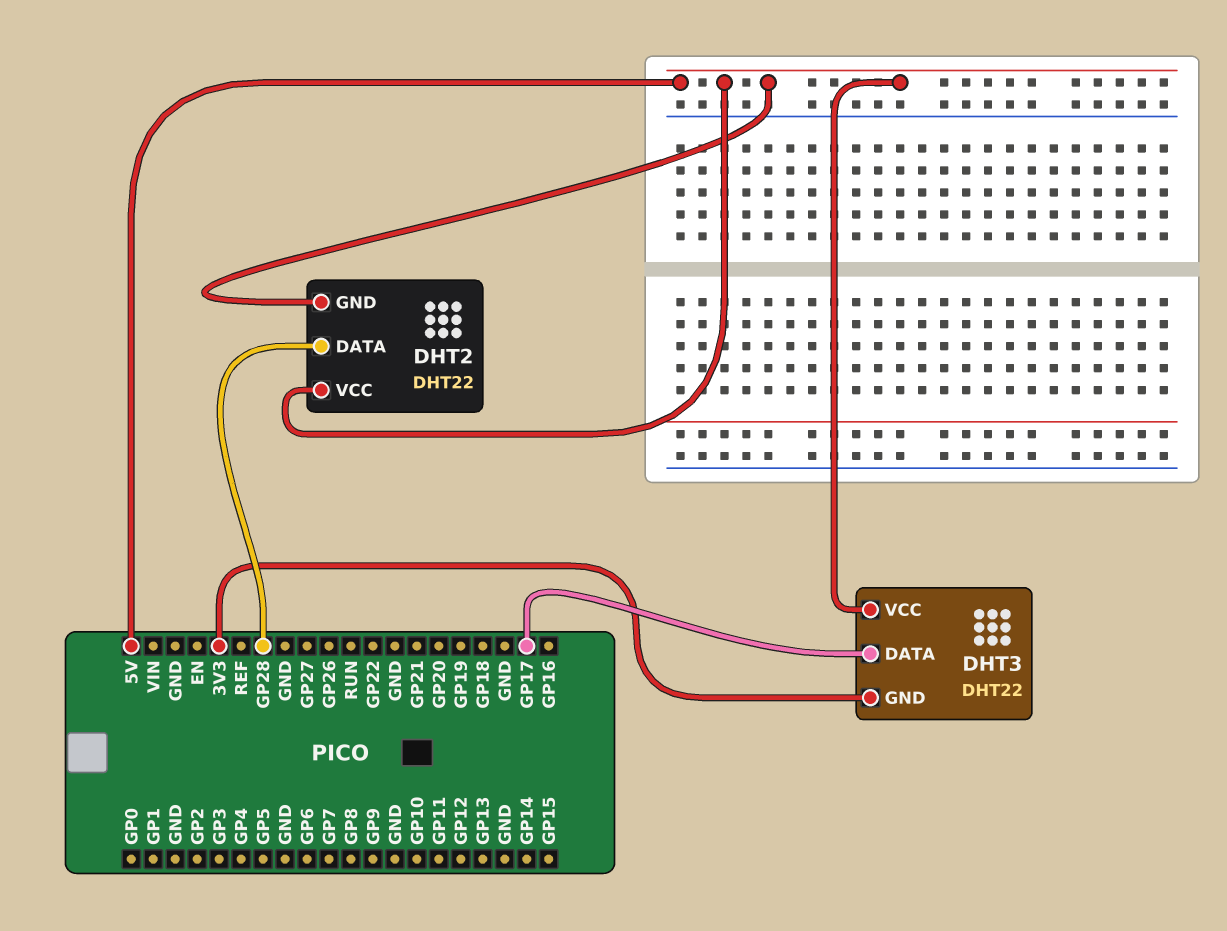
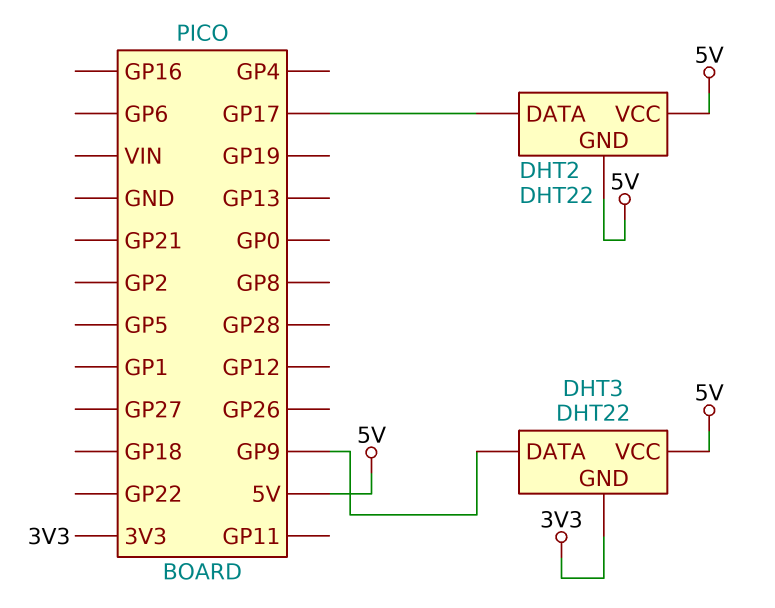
DHT2 pin DATA: GP28 -> GP17
DHT3 pin DATA: GP17 -> GP9

